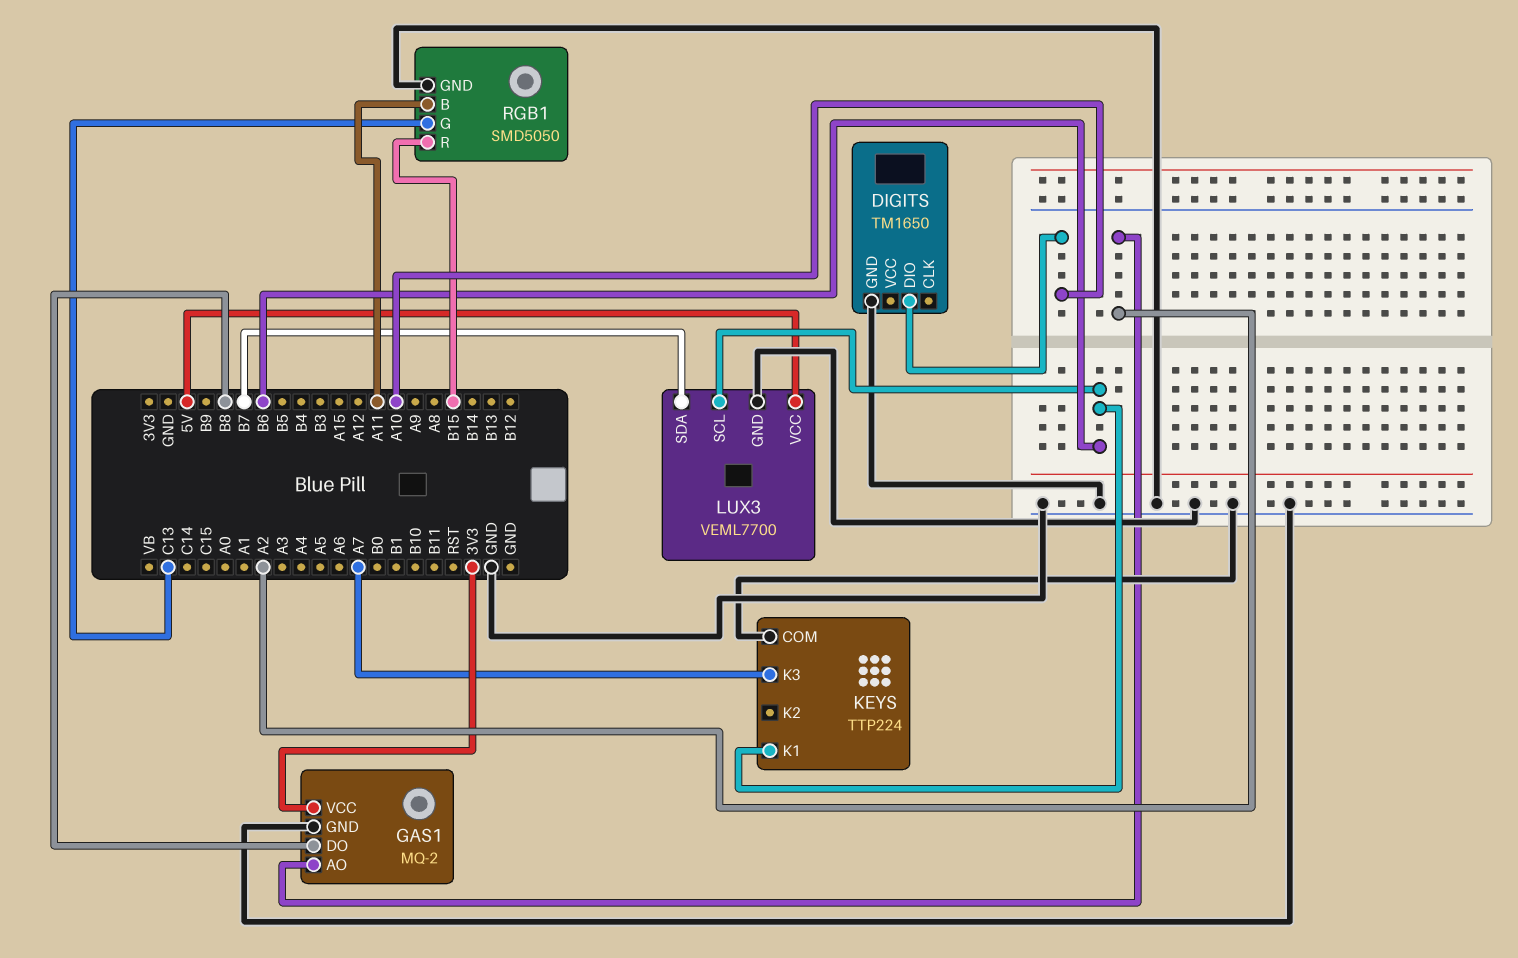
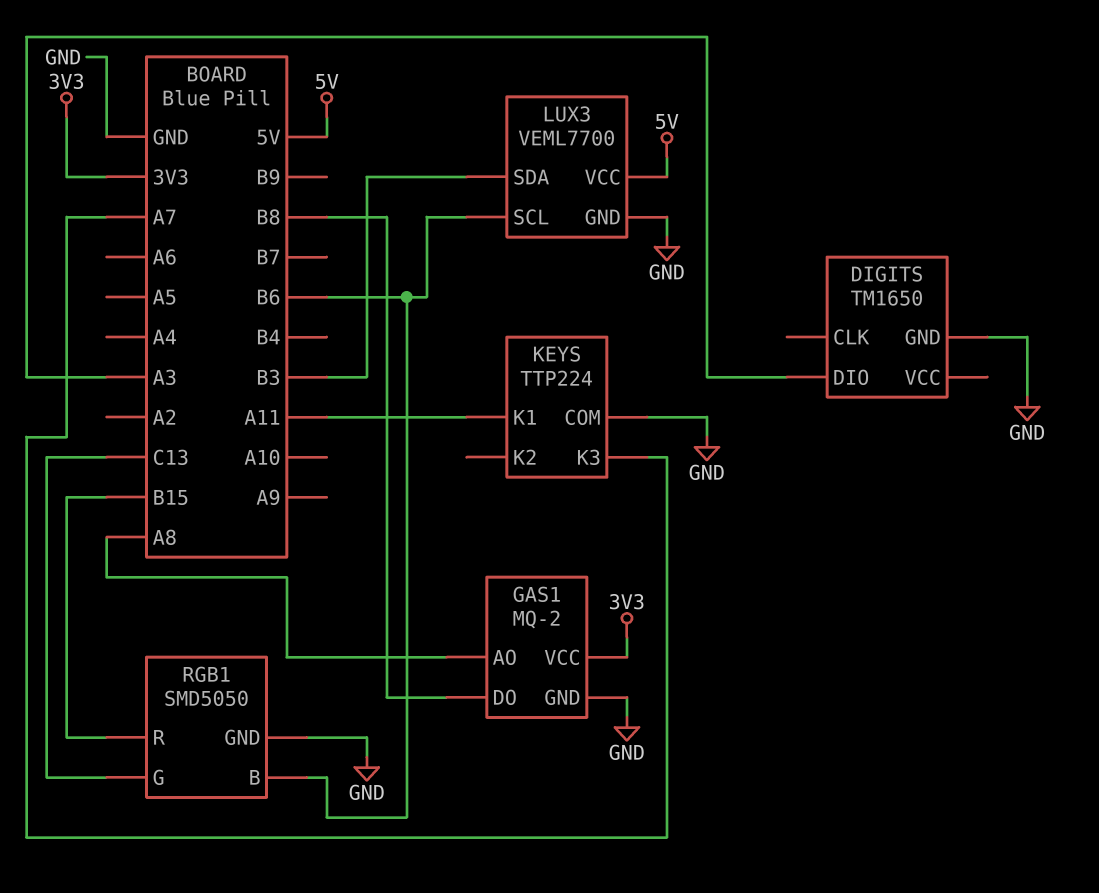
DIGITS pin DIO: A10 -> A3
GAS1 pin AO: A2 -> A8
KEYS pin K1: B6 -> A11
LUX3 pin SDA: B7 -> B3
RGB1 pin B: A11 -> B6

